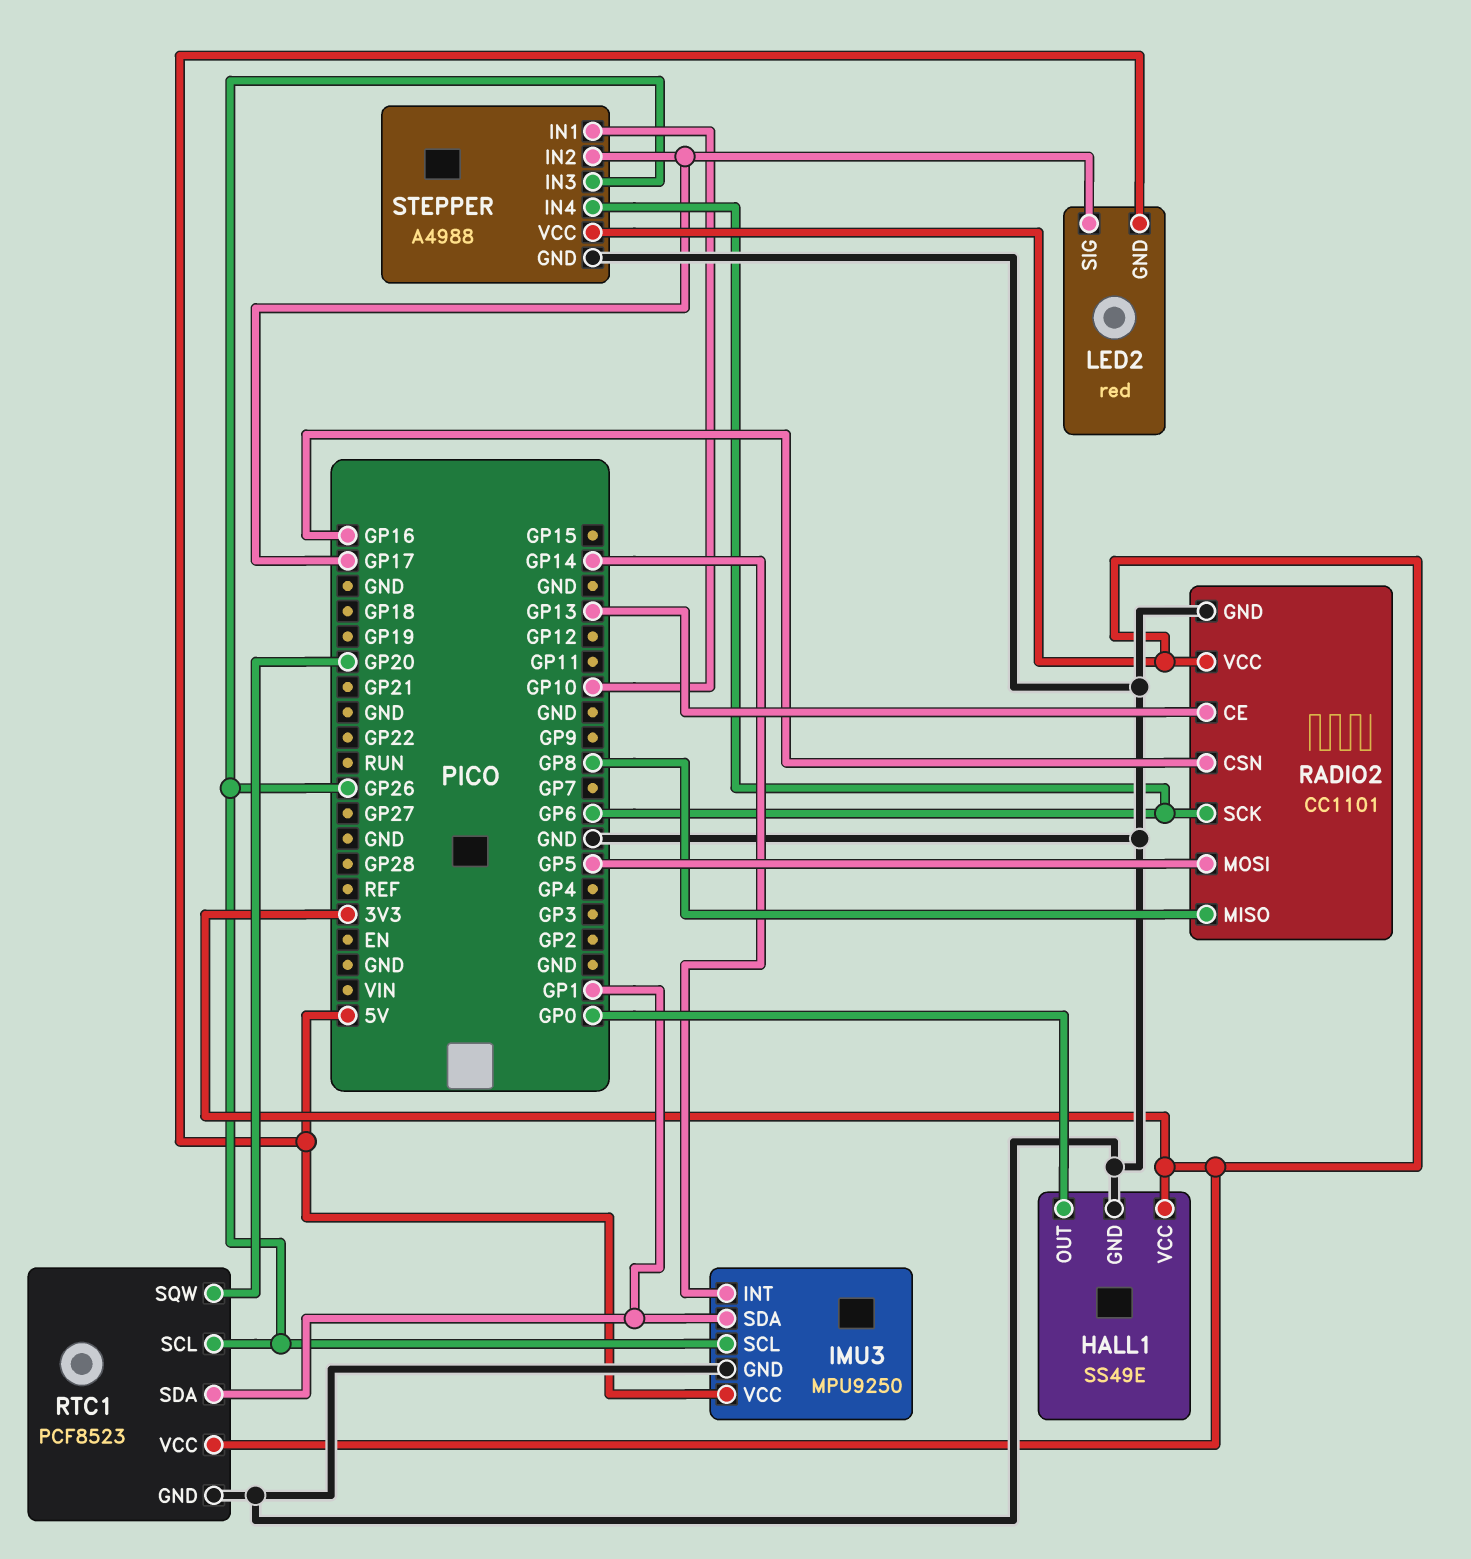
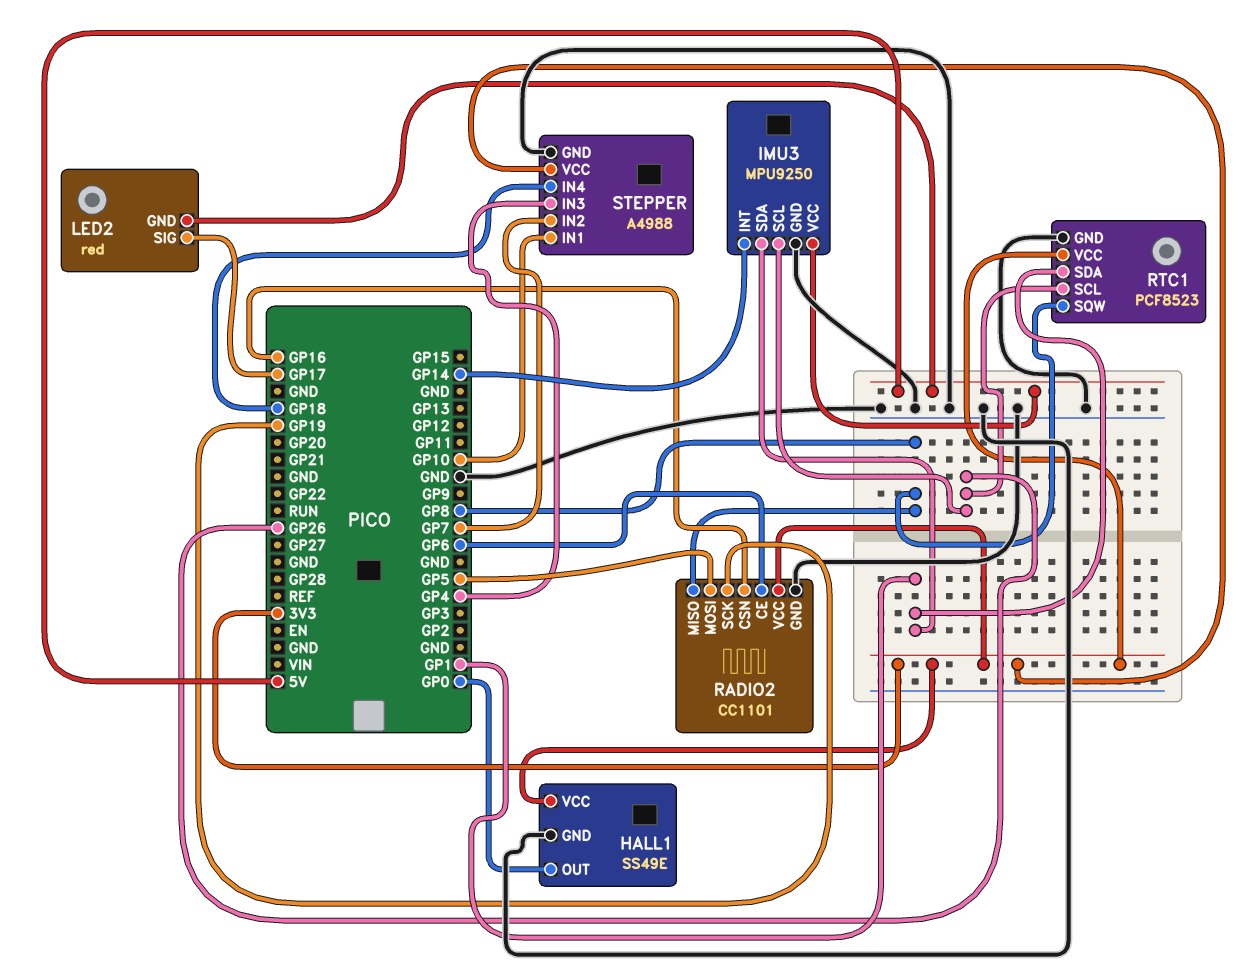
RADIO2 pin CE: GP13 -> GP6
RADIO2 pin SCK: GP6 -> GP19
RTC1 pin SQW: GP20 -> GP8
STEPPER pin IN2: GP17 -> GP7
STEPPER pin IN3: GP26 -> GP4
STEPPER pin IN4: GP6 -> GP18

